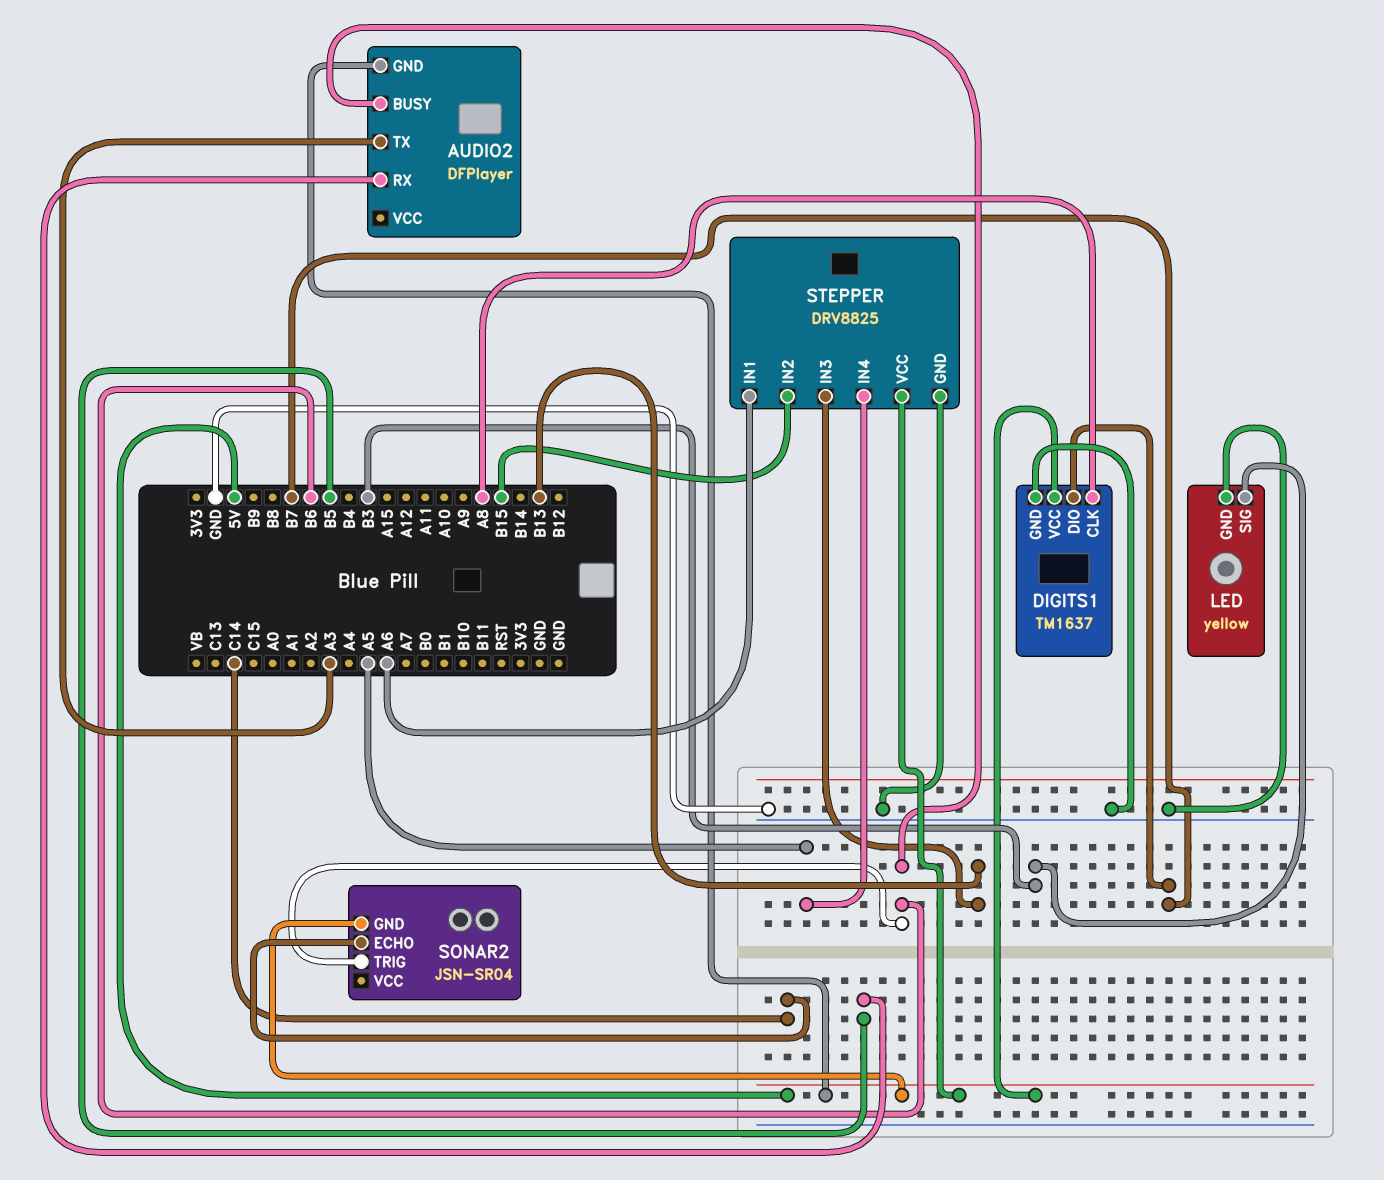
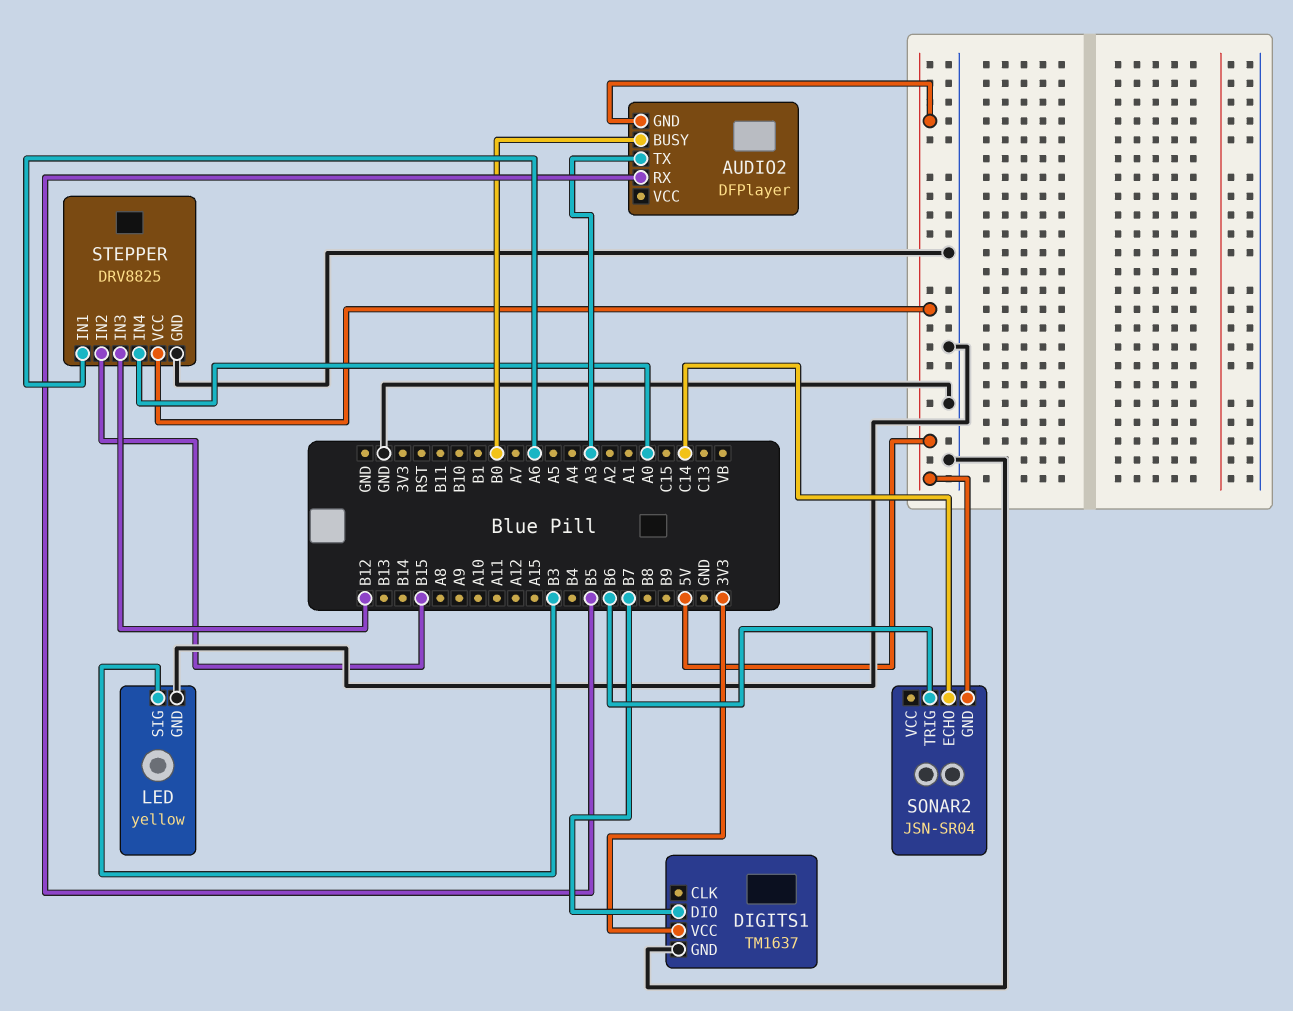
AUDIO2 pin BUSY: B6 -> B0
DIGITS1 pin CLK: A8 -> none
DIGITS1 pin VCC: 5V -> 3V3
STEPPER pin IN3: B13 -> B12
STEPPER pin IN4: A5 -> A0

